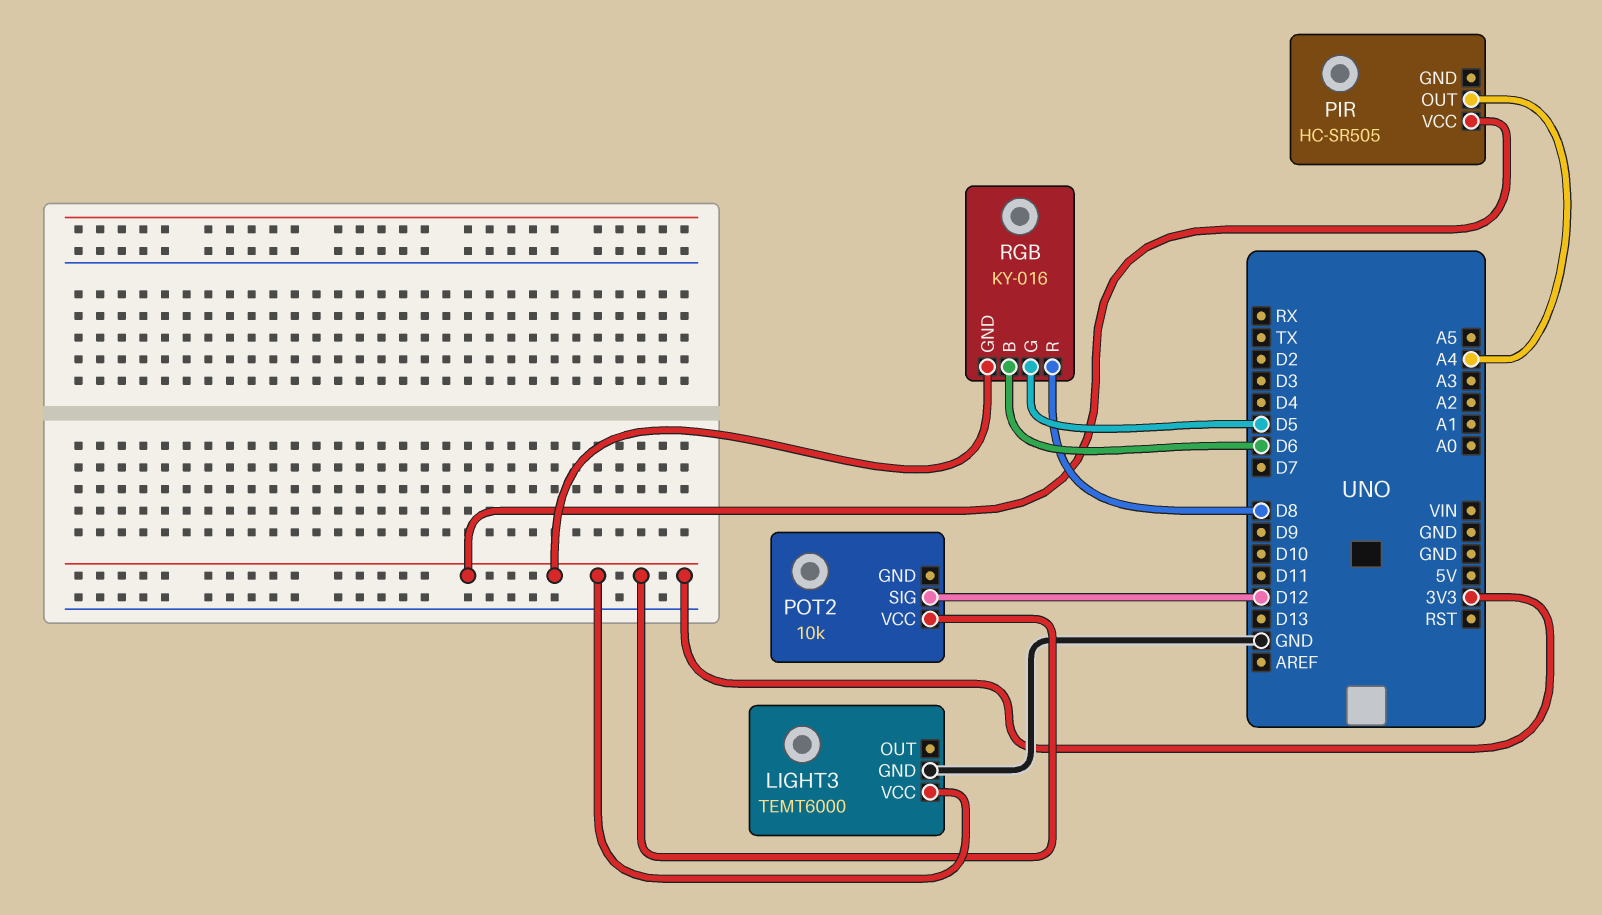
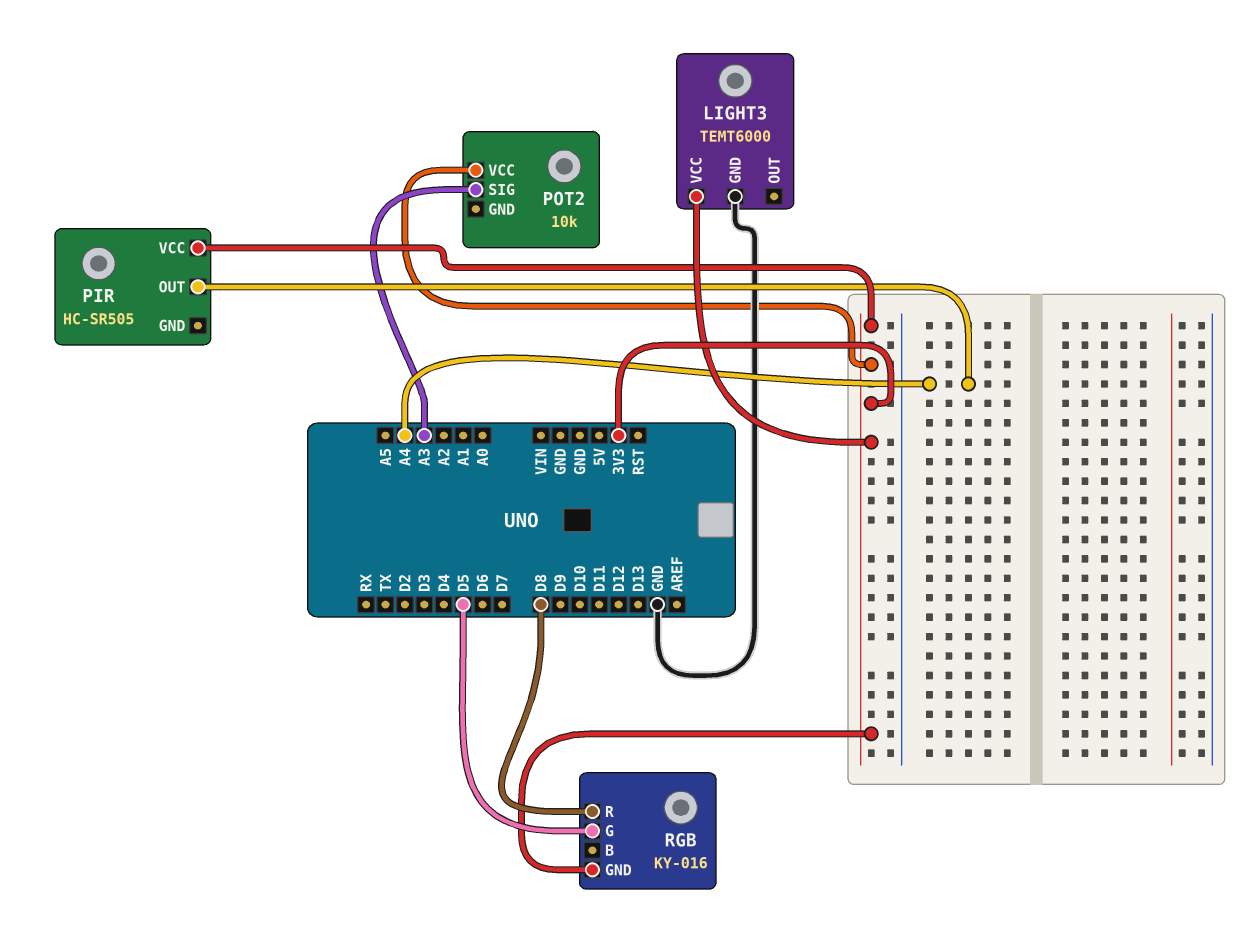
POT2 pin SIG: D12 -> A3
RGB pin B: D6 -> none

